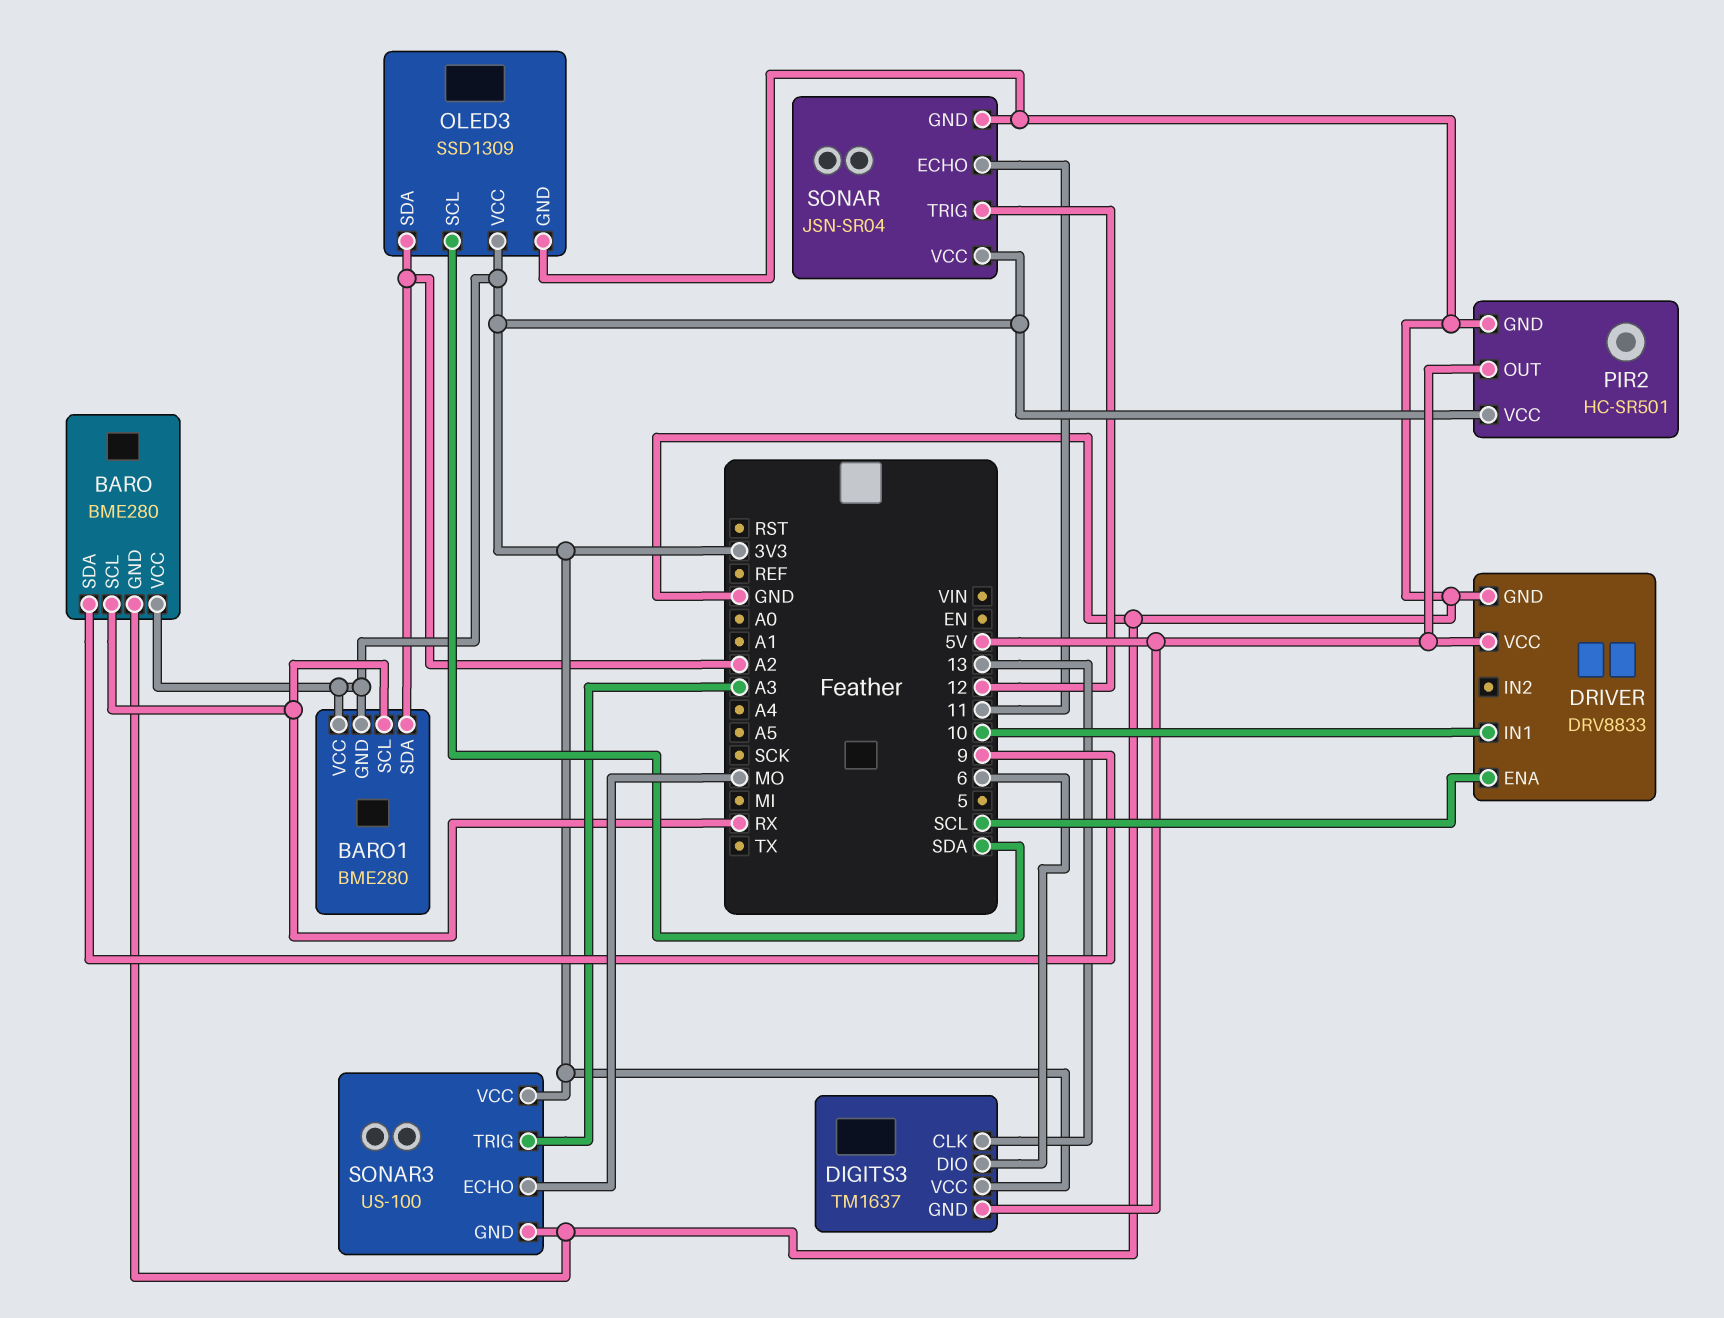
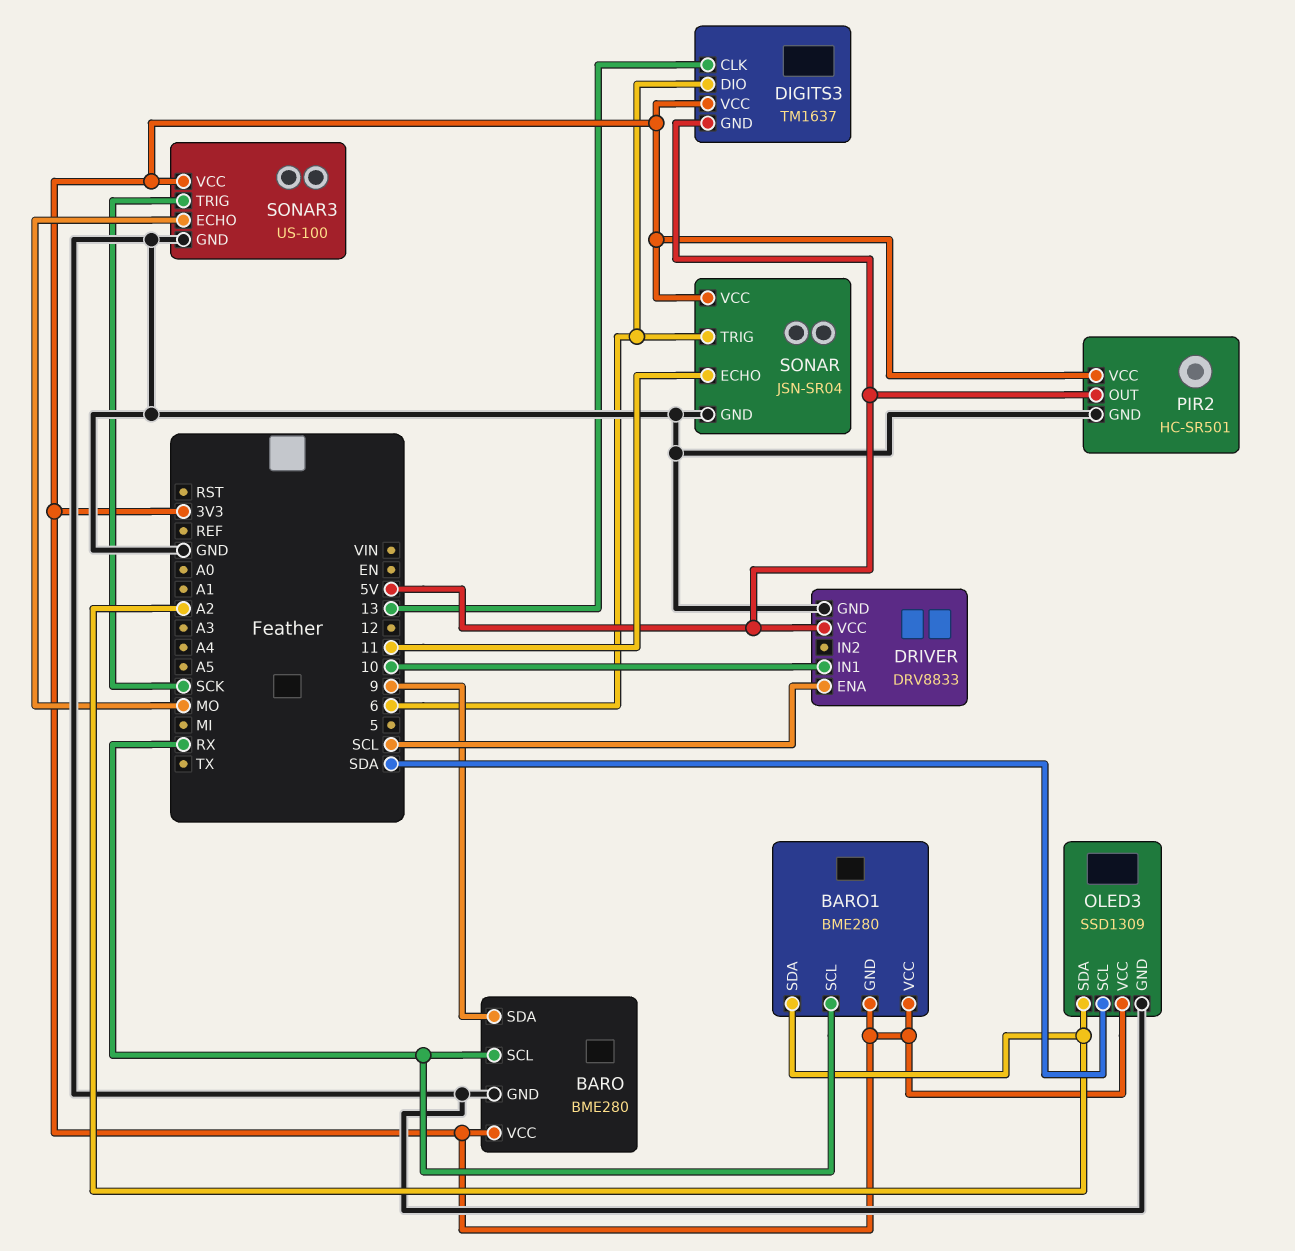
SONAR pin TRIG: 12 -> 6
SONAR3 pin TRIG: A3 -> SCK

